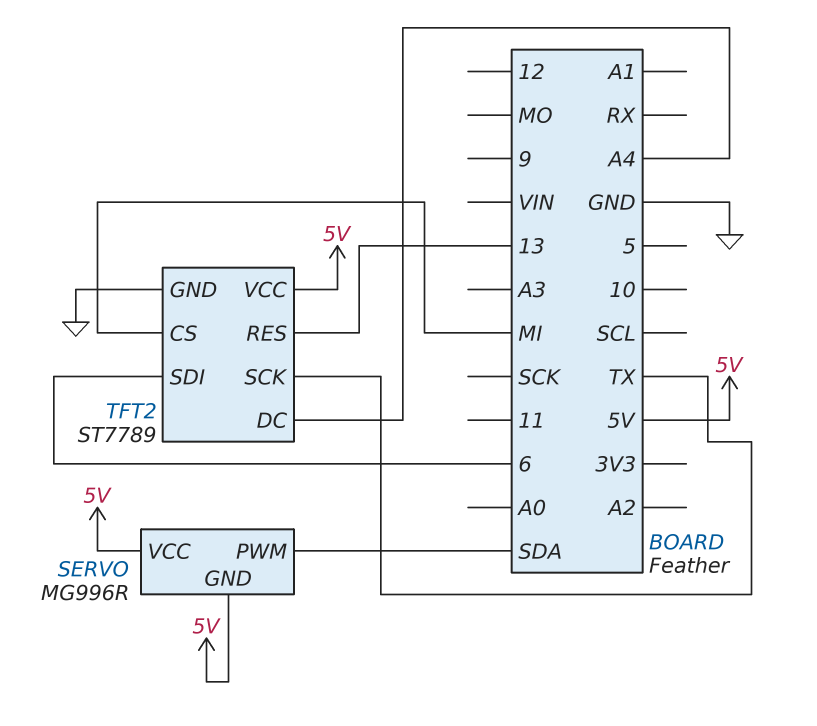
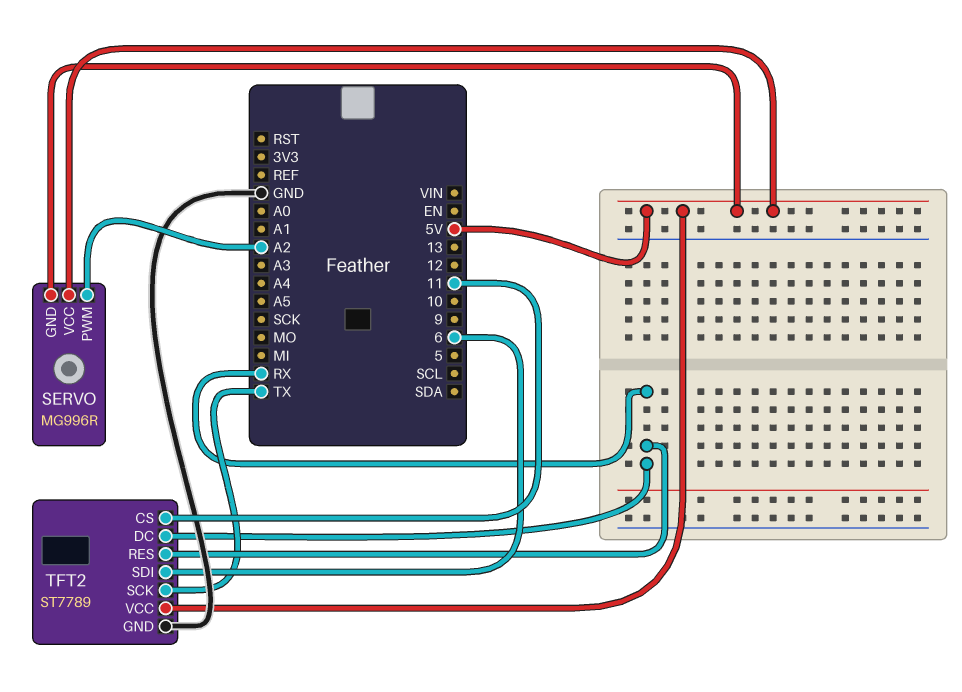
SERVO pin PWM: SDA -> A2
TFT2 pin CS: MI -> 11
TFT2 pin DC: A4 -> RX
TFT2 pin RES: 13 -> RX

